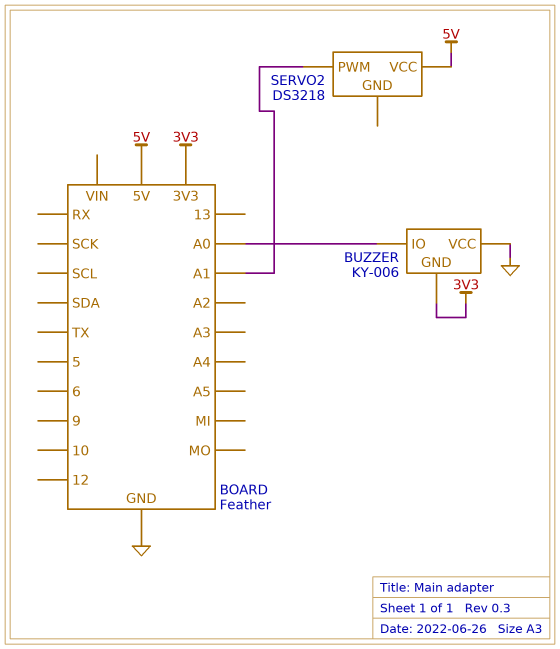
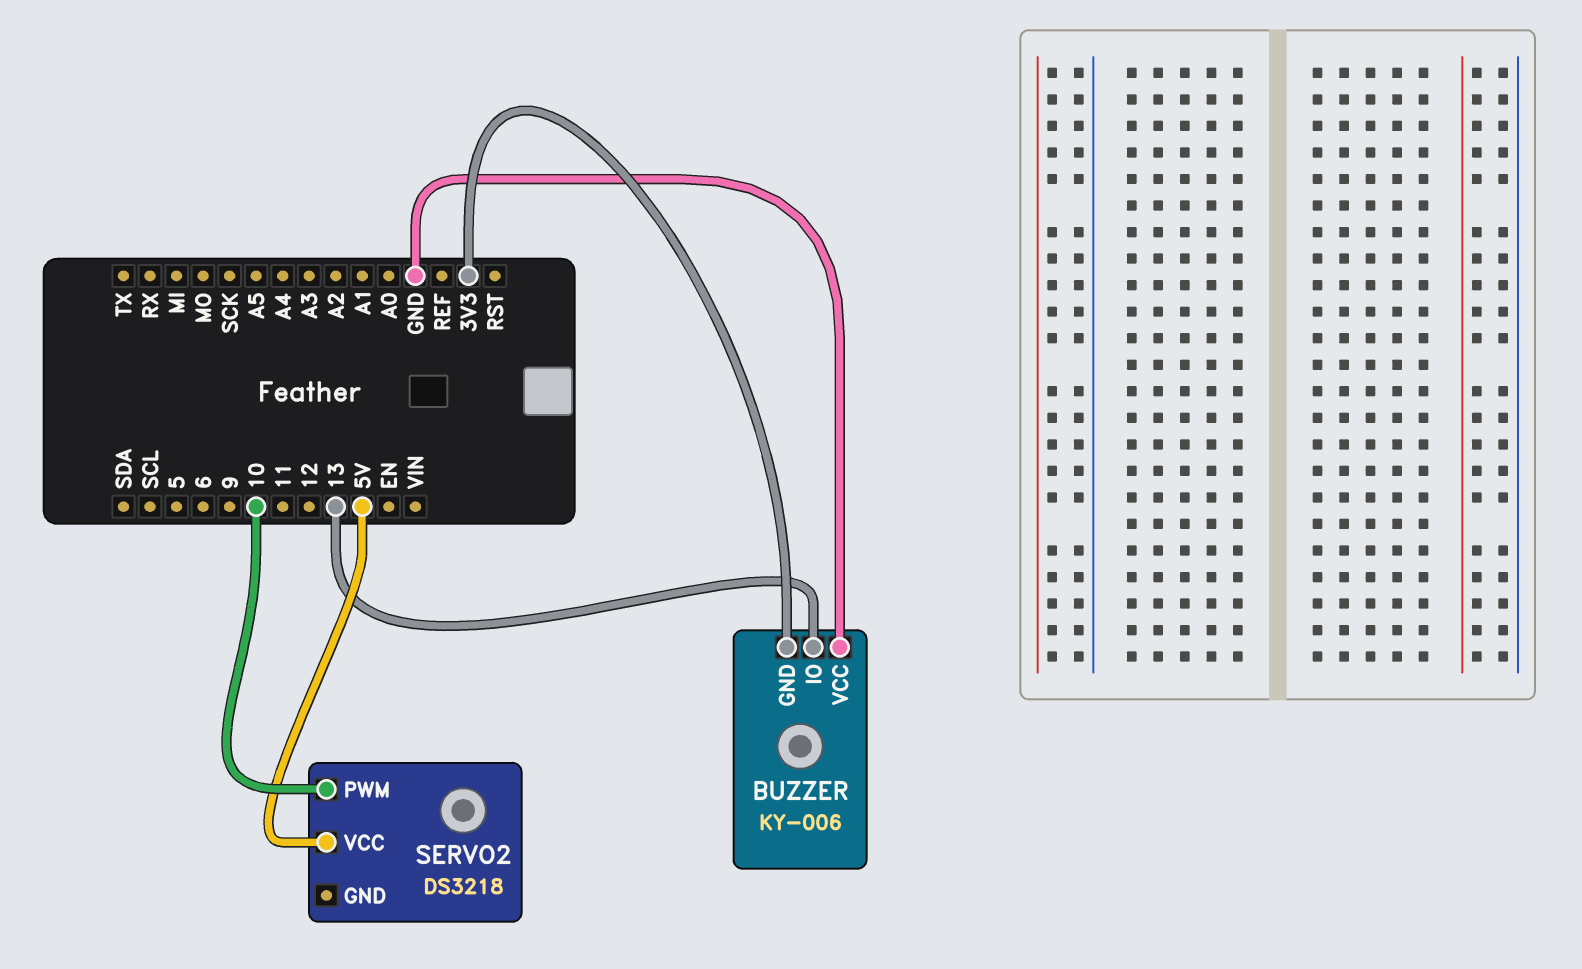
BUZZER pin IO: A0 -> 13
SERVO2 pin PWM: A1 -> 10

